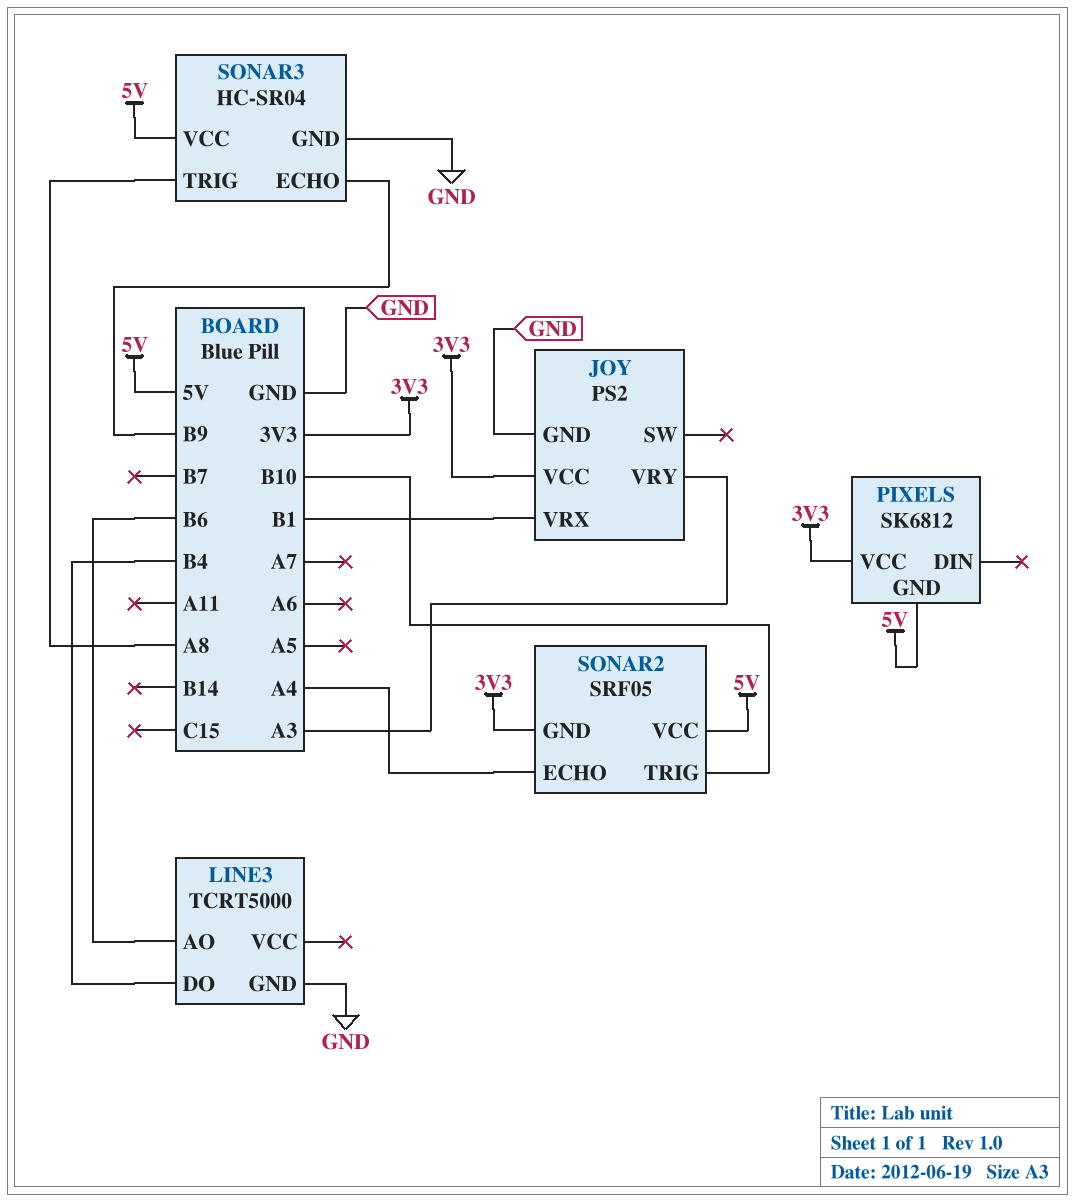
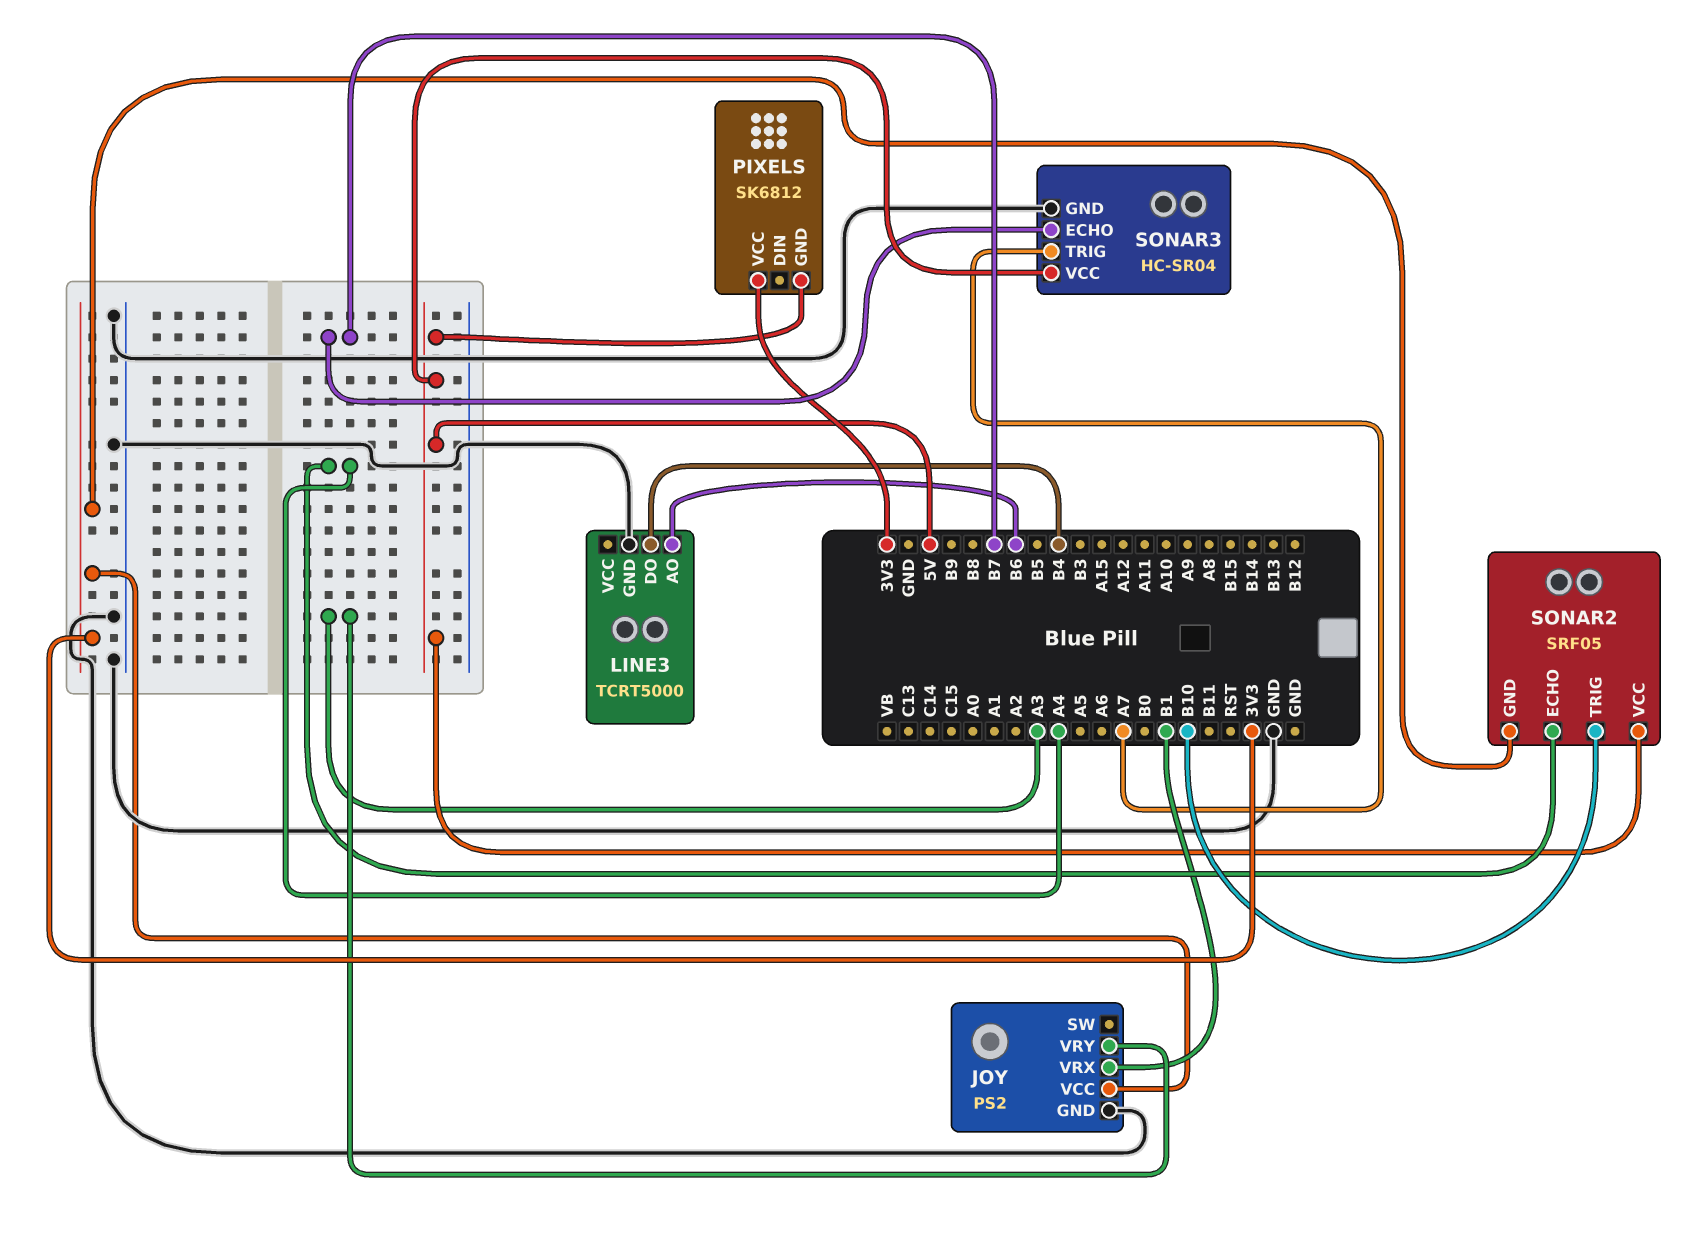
SONAR3 pin ECHO: B9 -> B7
SONAR3 pin TRIG: A8 -> A7

